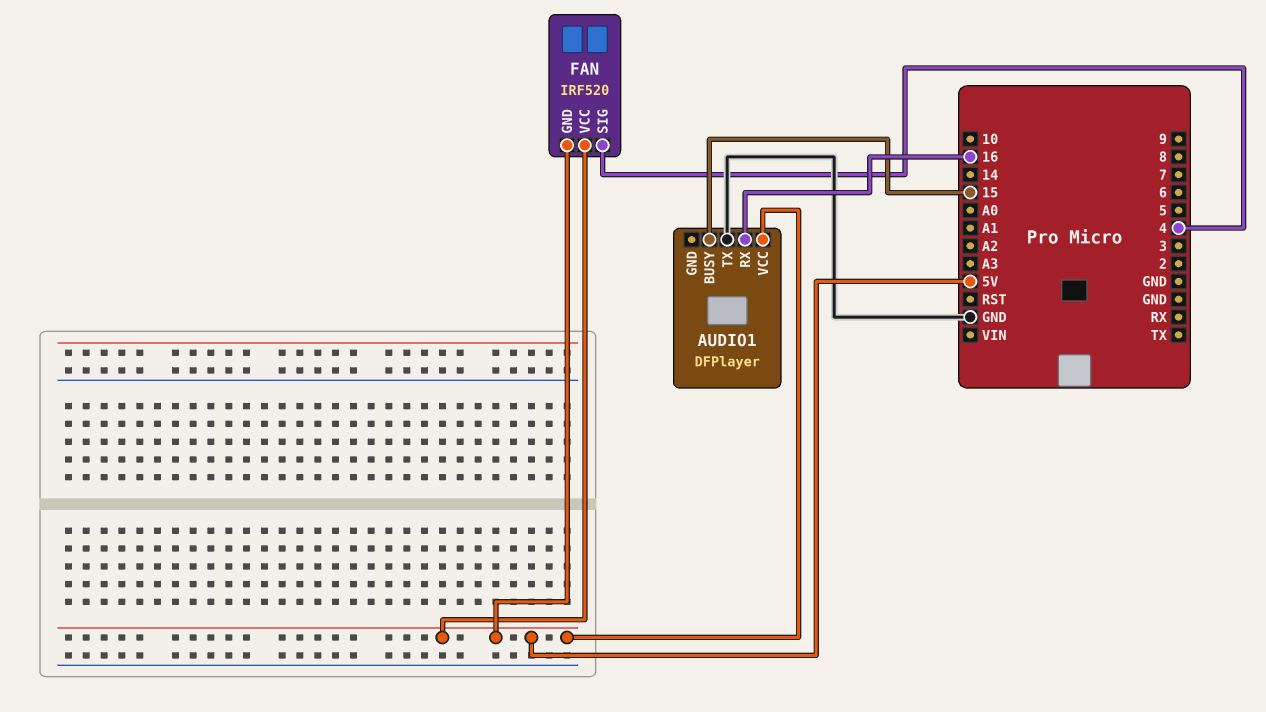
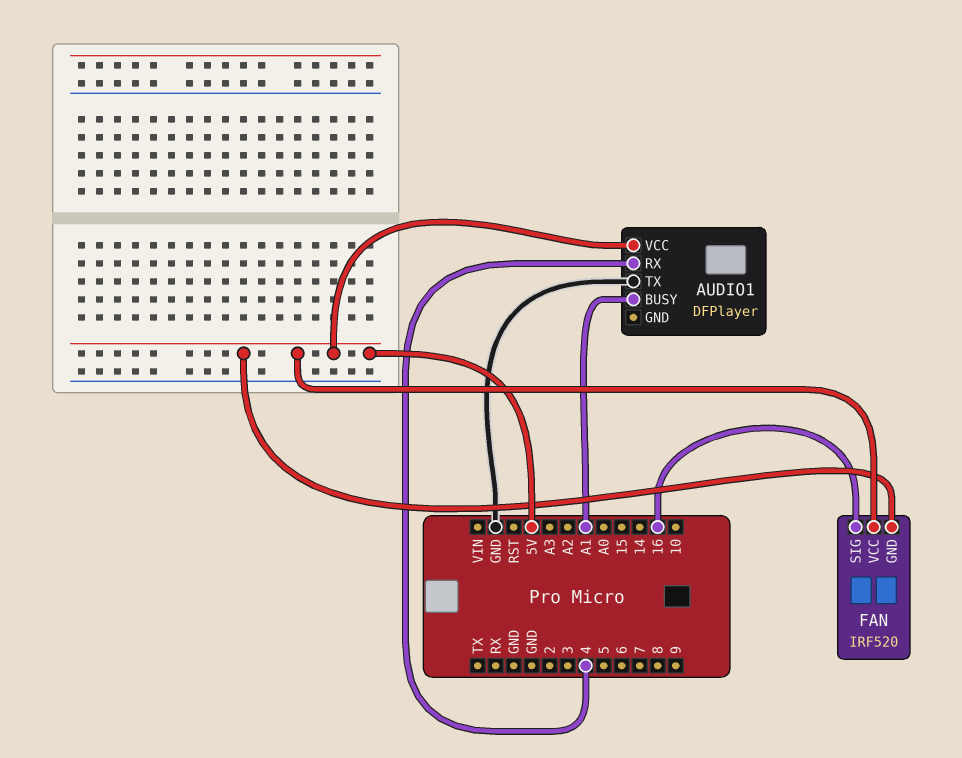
AUDIO1 pin BUSY: 15 -> A1
AUDIO1 pin RX: 16 -> 4
FAN pin SIG: 4 -> 16

